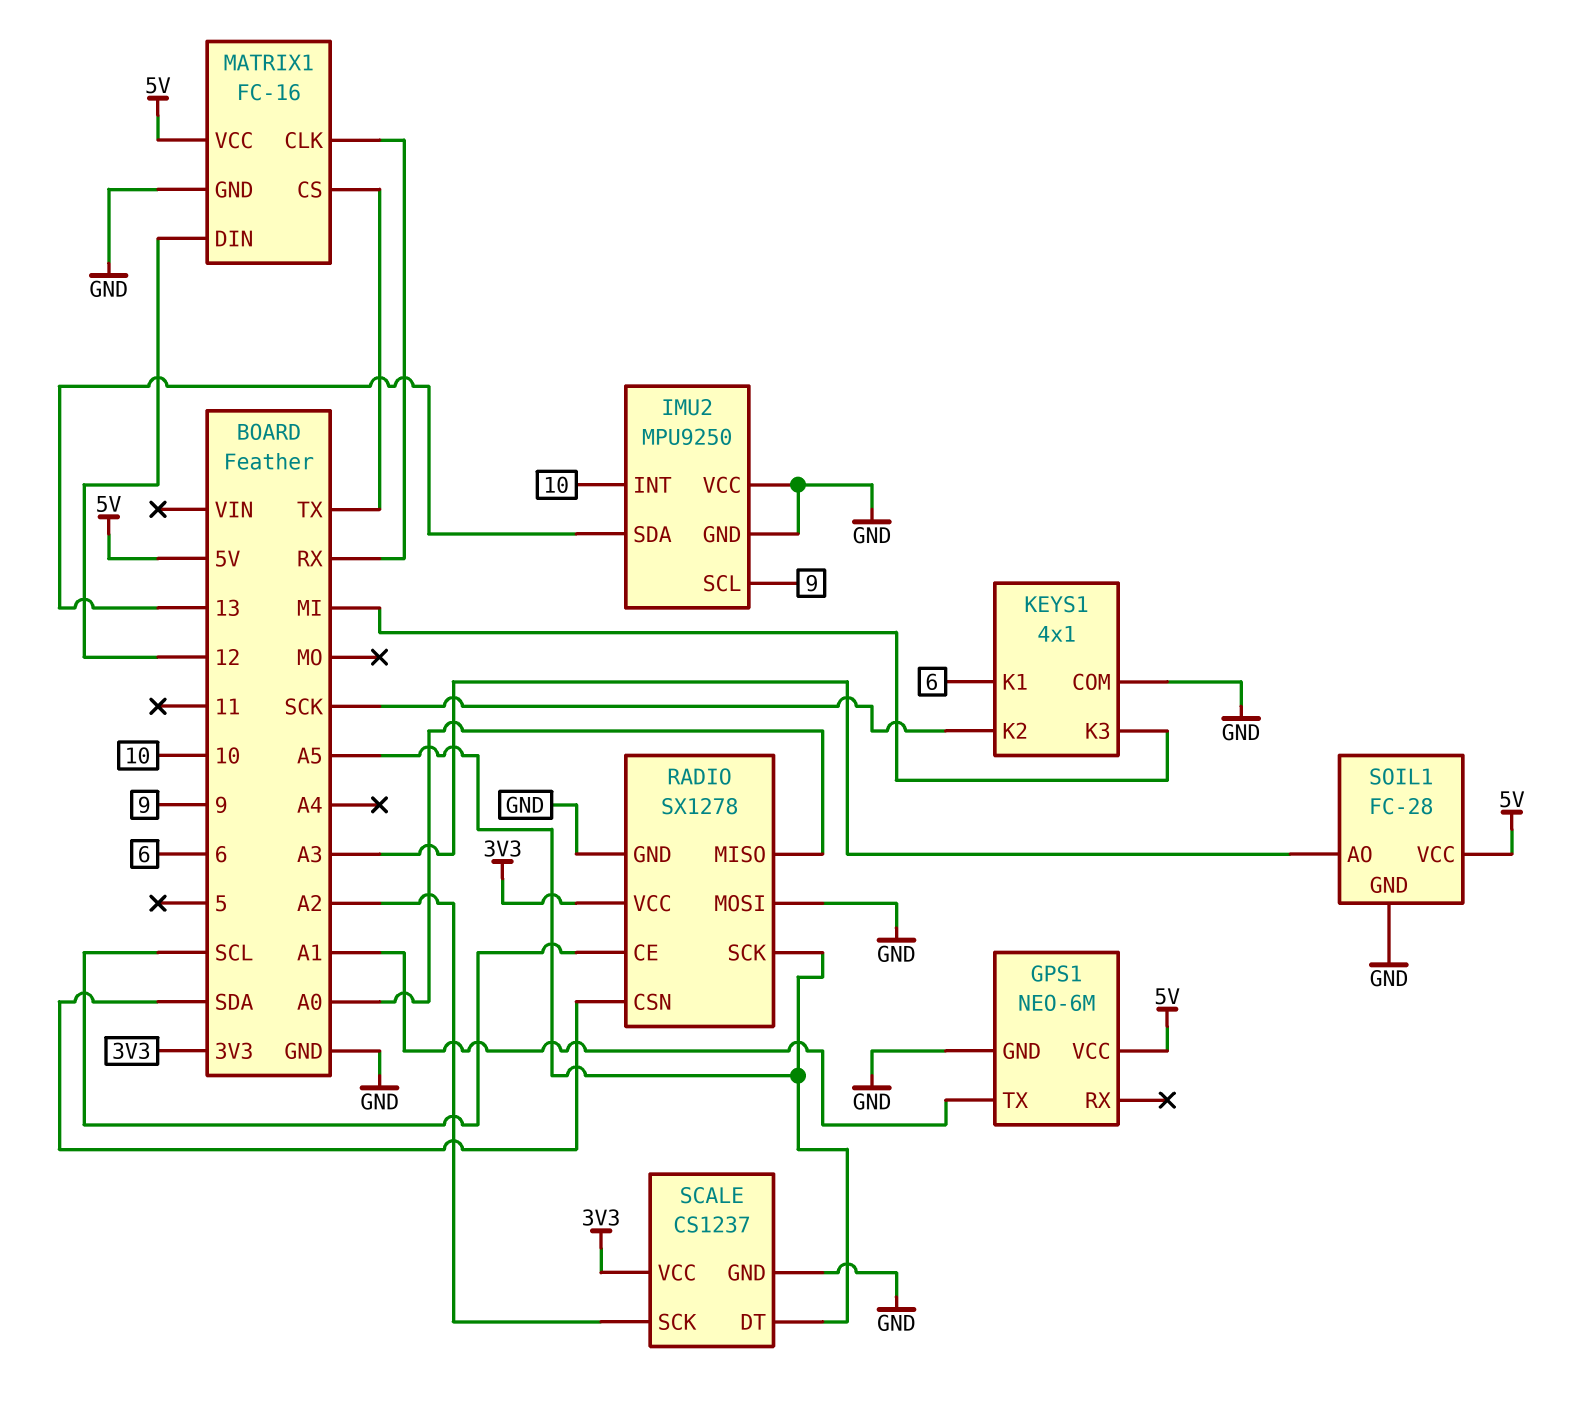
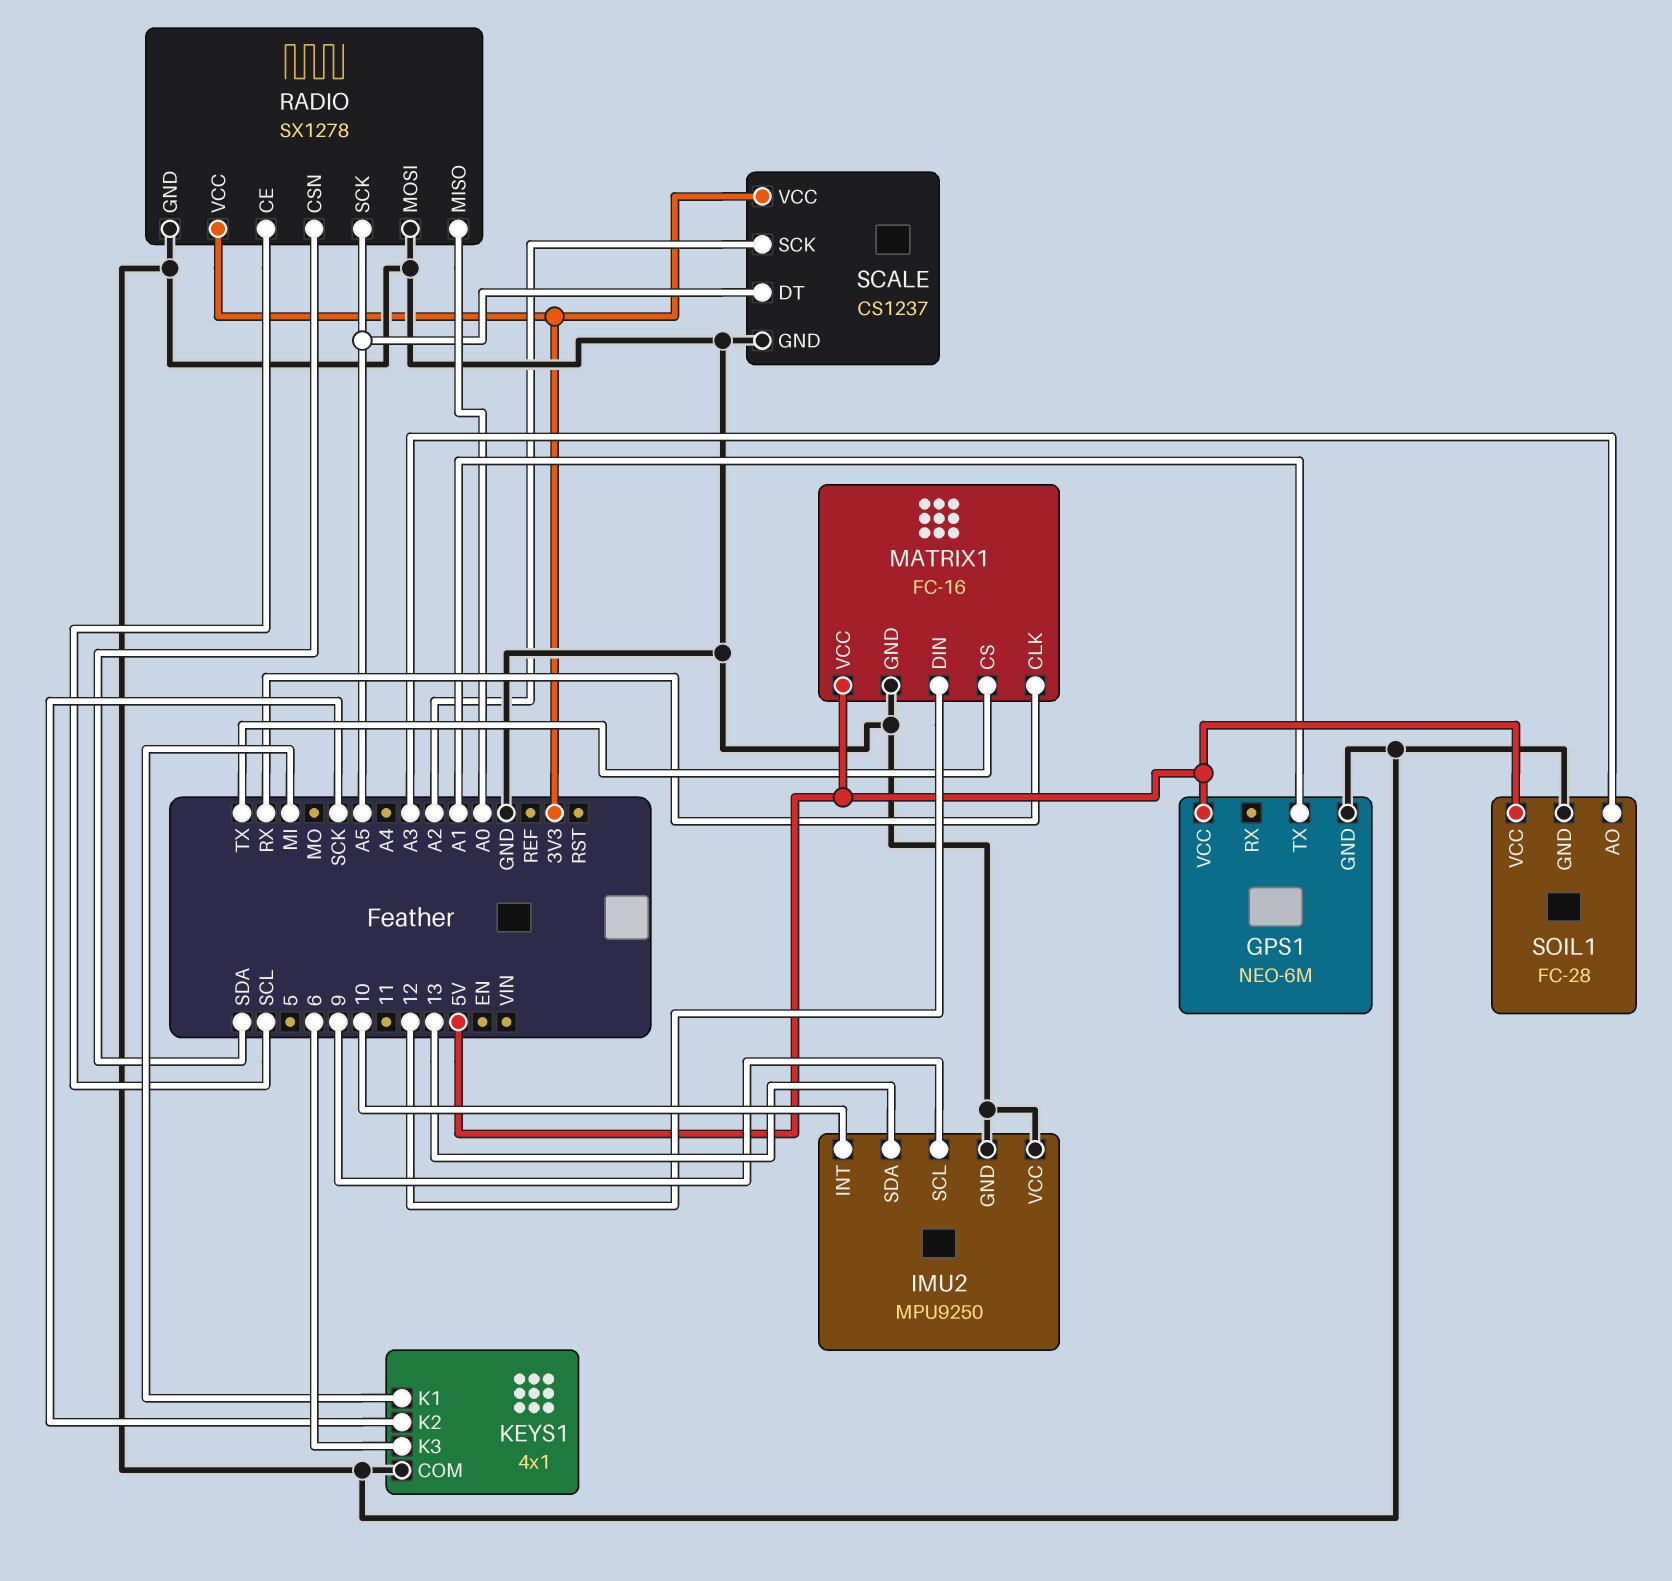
KEYS1 pin K1: 6 -> MI
KEYS1 pin K3: MI -> 6

